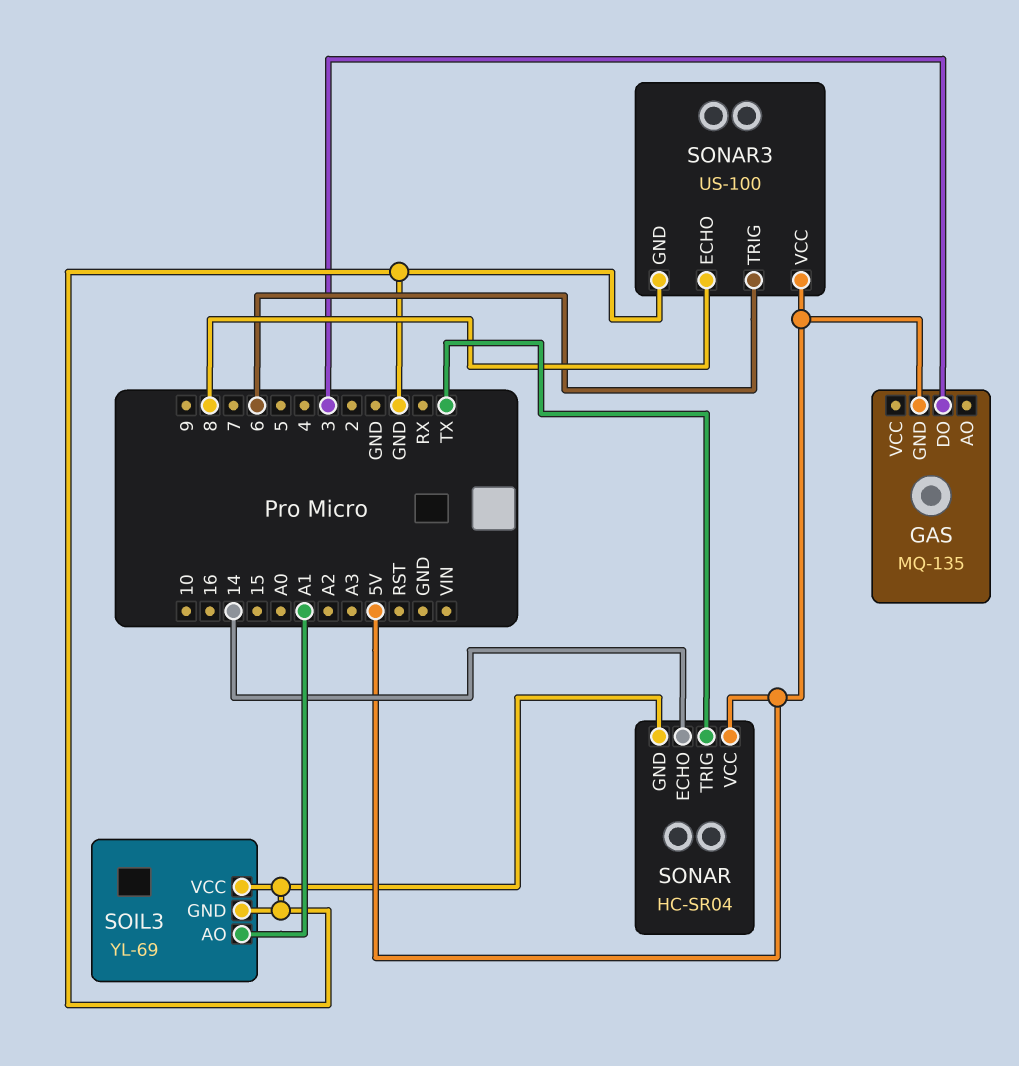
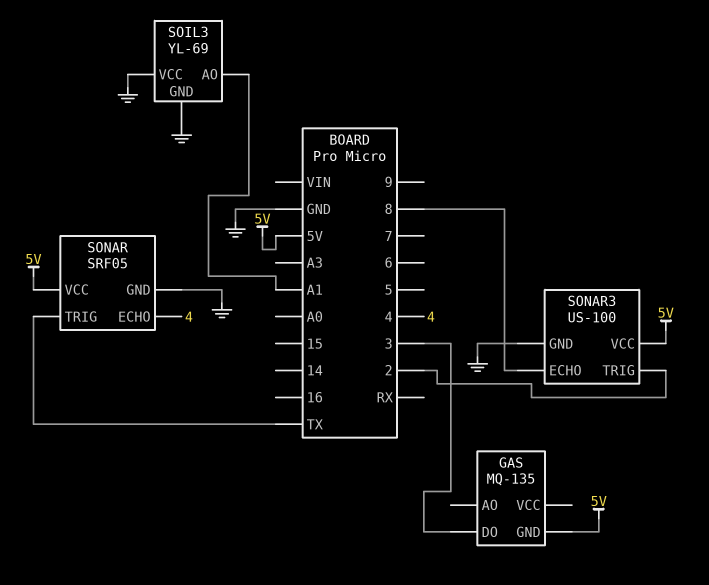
SONAR: HC-SR04 -> SRF05
SONAR pin ECHO: 14 -> 4
SONAR3 pin TRIG: 6 -> 2

